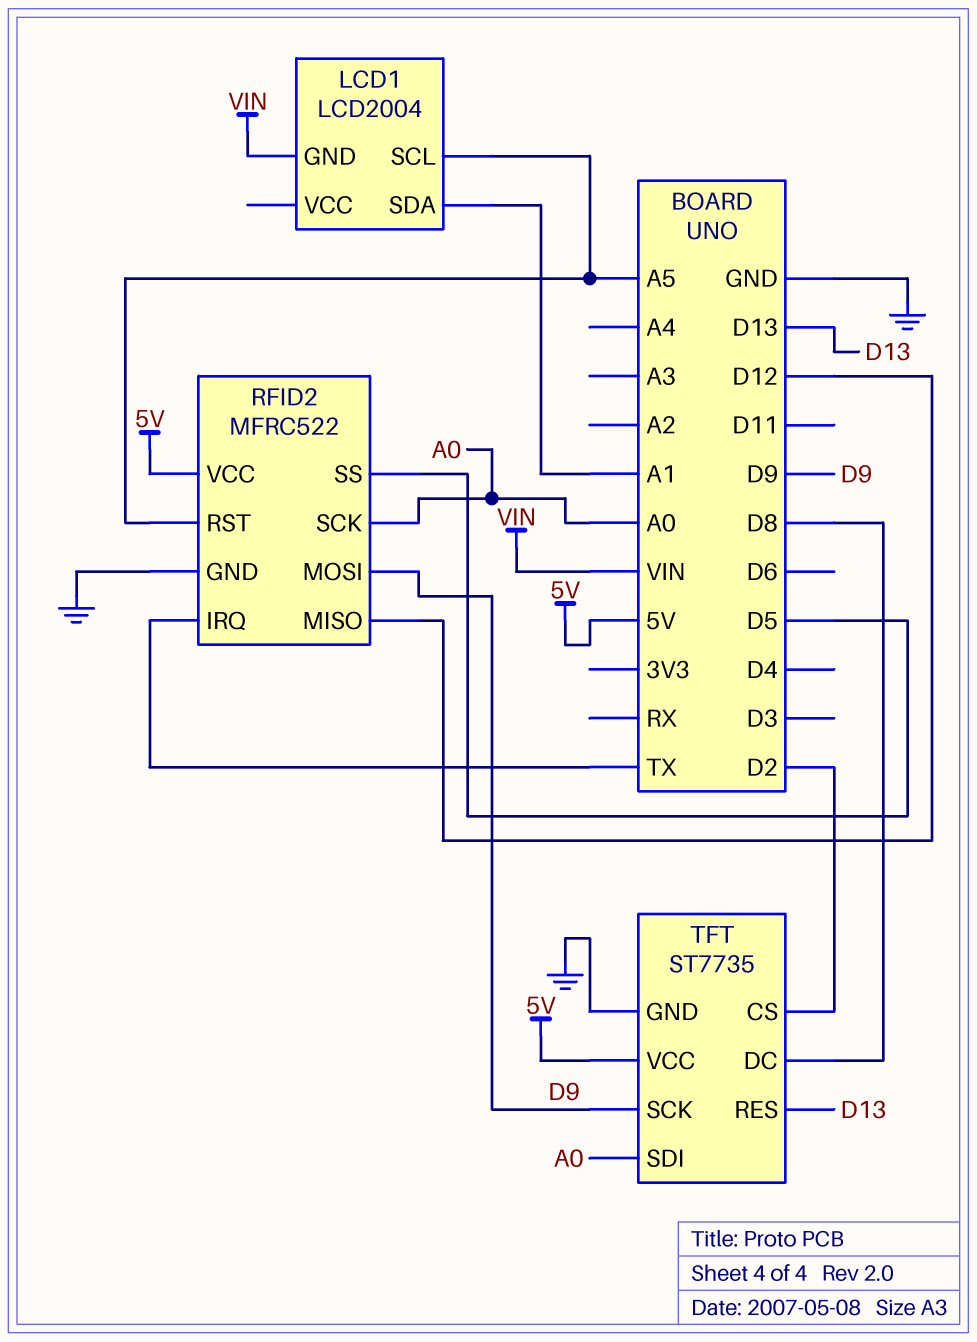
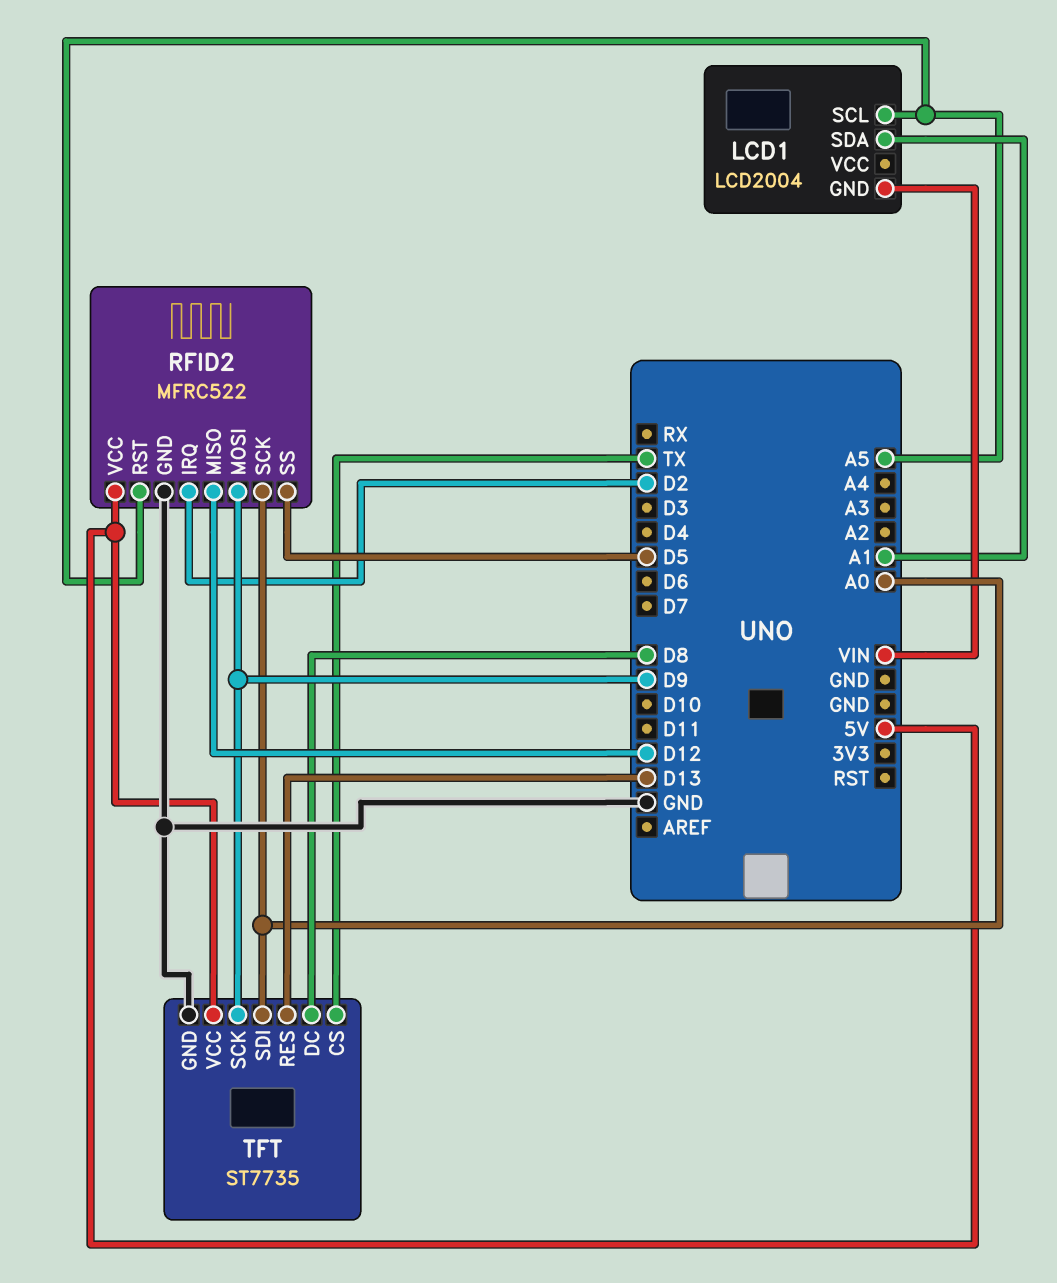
RFID2 pin IRQ: TX -> D2
TFT pin CS: D2 -> TX

